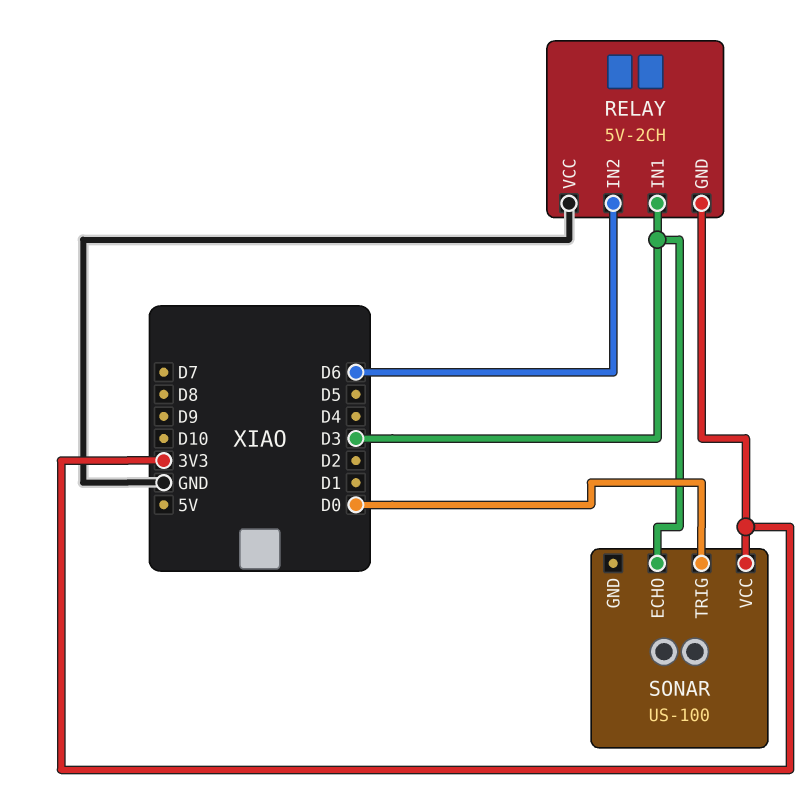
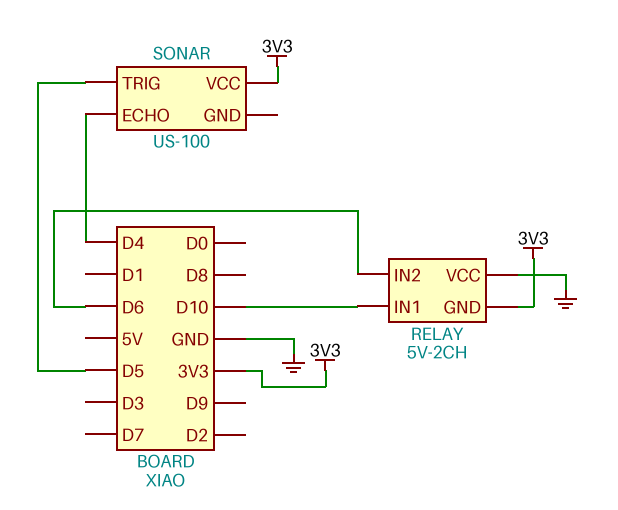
RELAY pin IN1: D3 -> D10
SONAR pin ECHO: D3 -> D4
SONAR pin TRIG: D0 -> D5

